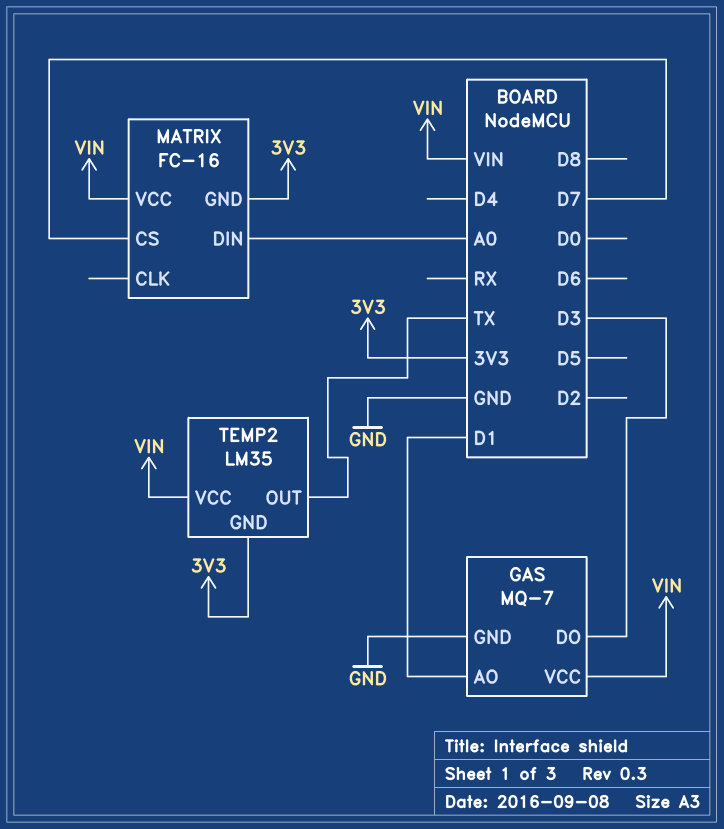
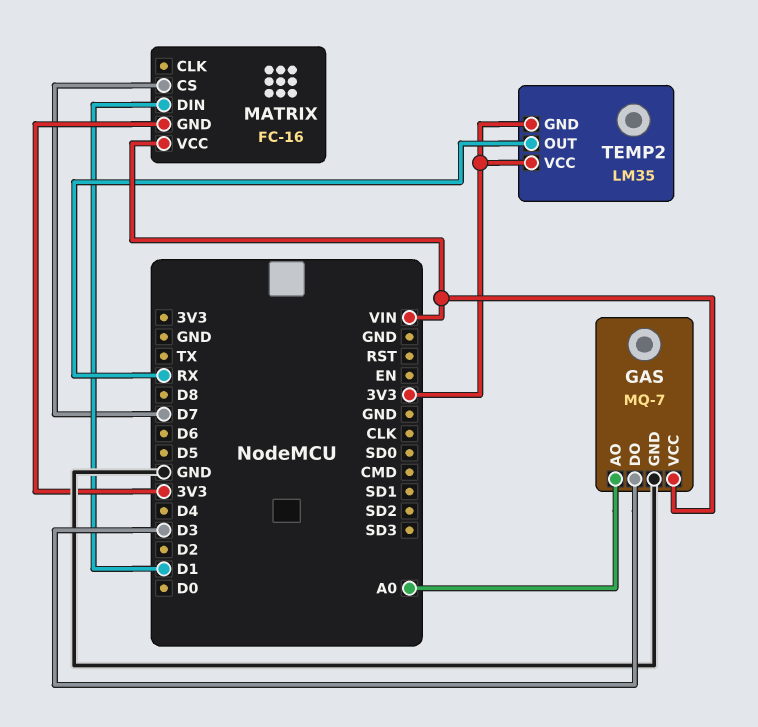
GAS pin AO: D1 -> A0
MATRIX pin DIN: A0 -> D1
TEMP2 pin OUT: TX -> RX
TEMP2 pin VCC: VIN -> 3V3

